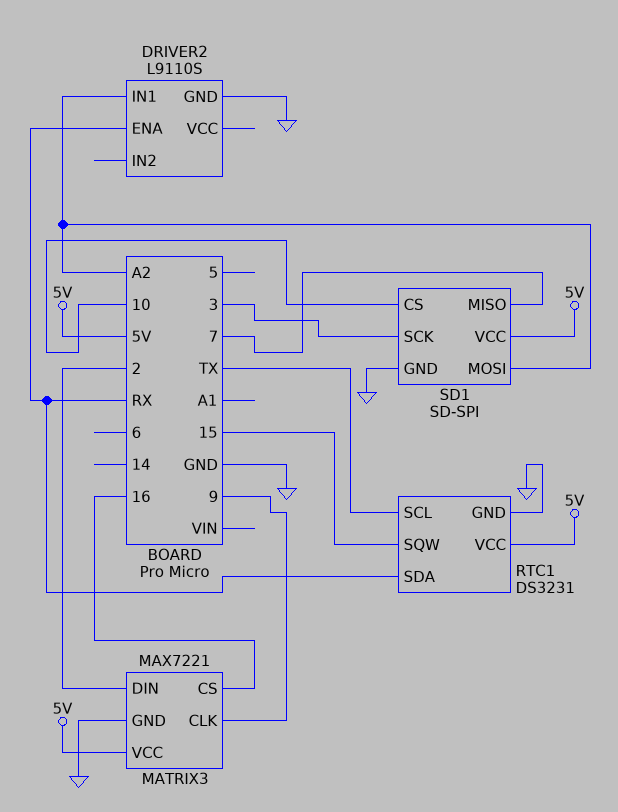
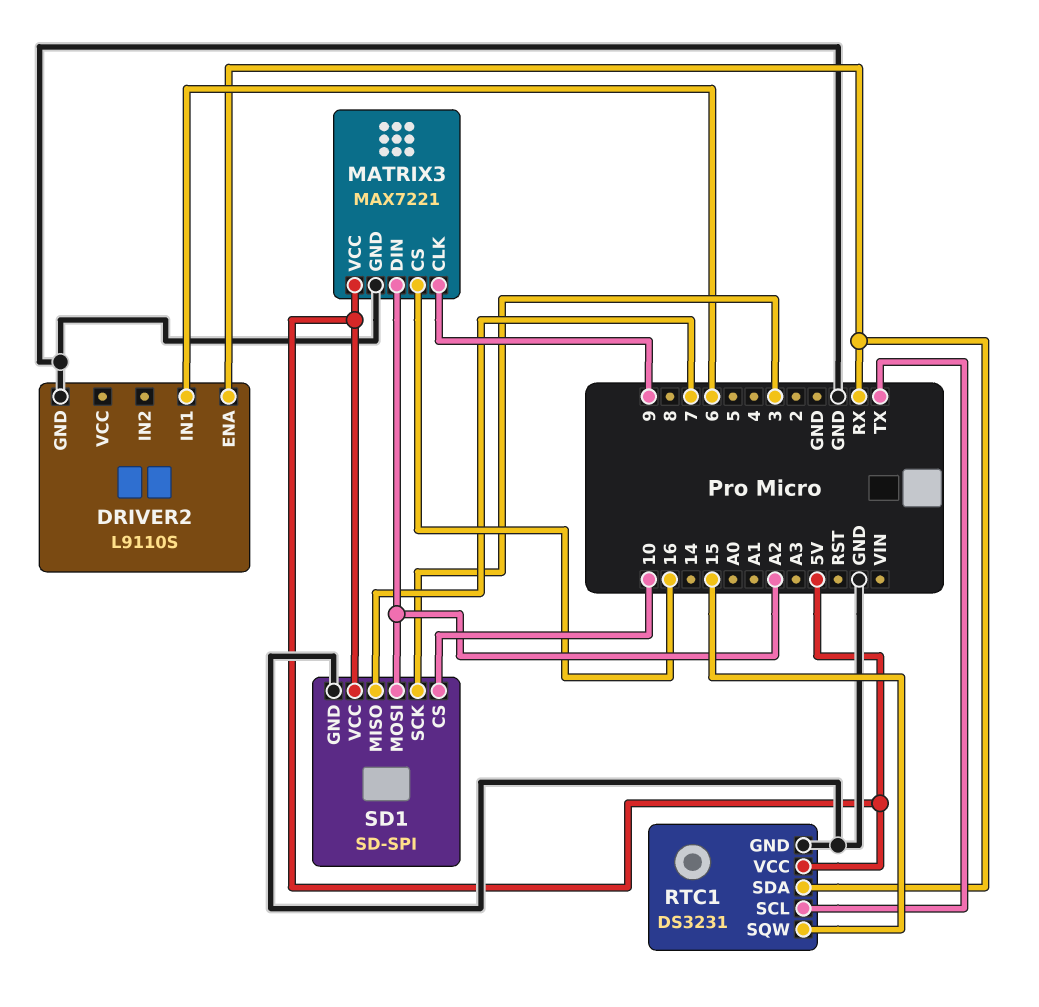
DRIVER2 pin IN1: A2 -> 6
MATRIX3 pin DIN: 2 -> A2

